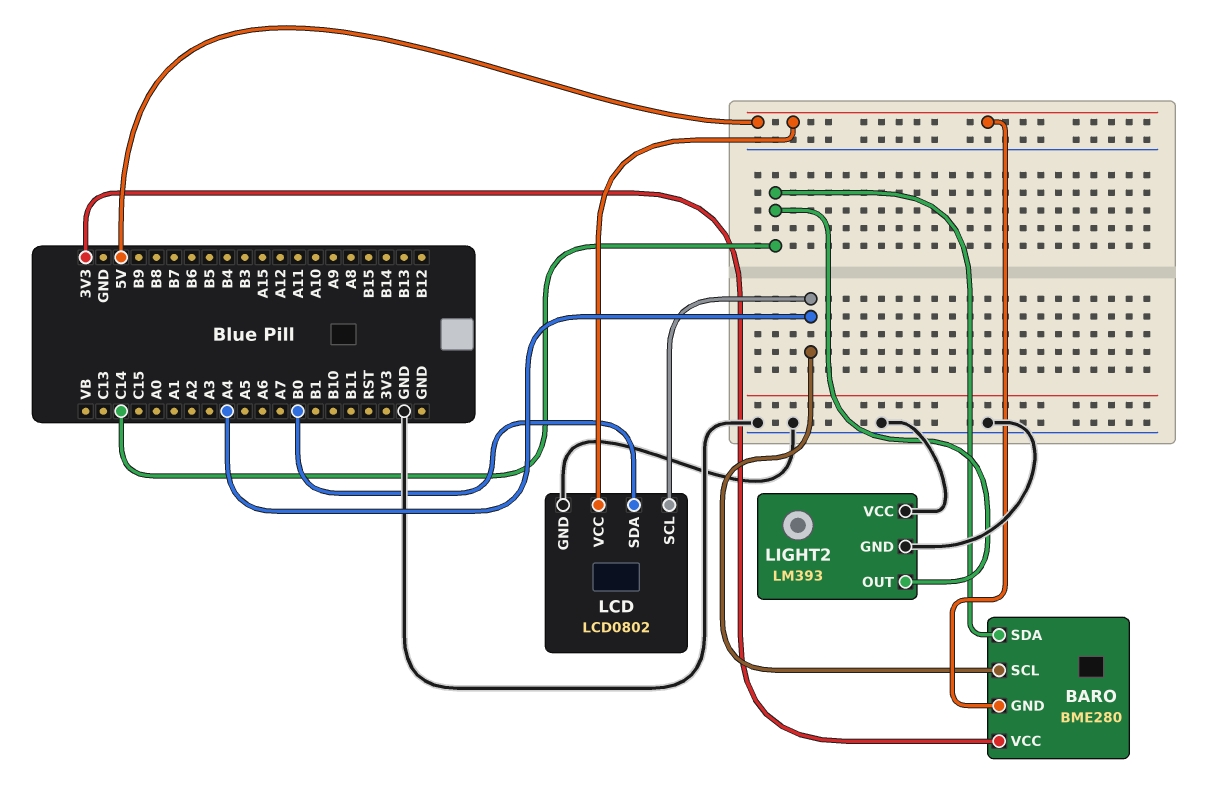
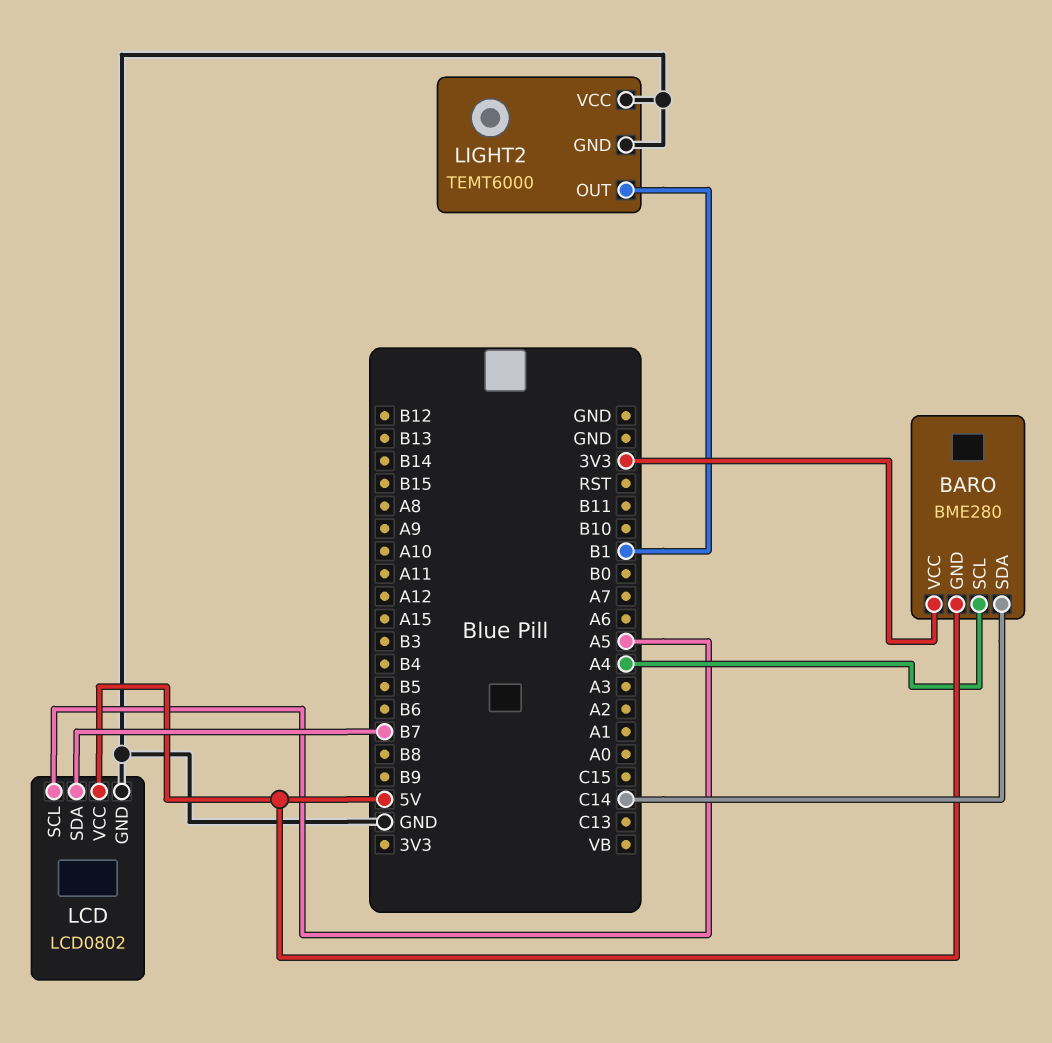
LCD pin SCL: A4 -> A5
LCD pin SDA: B0 -> B7
LIGHT2: LM393 -> TEMT6000
LIGHT2 pin OUT: C14 -> B1

